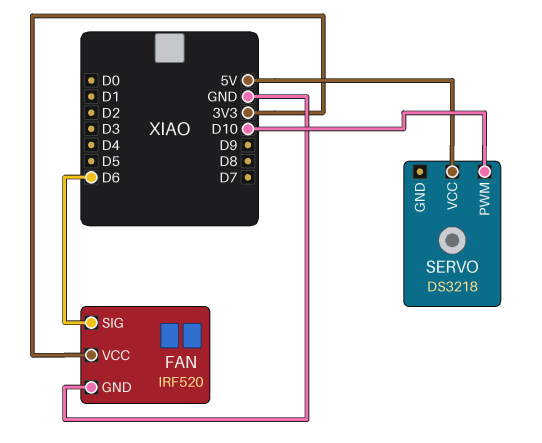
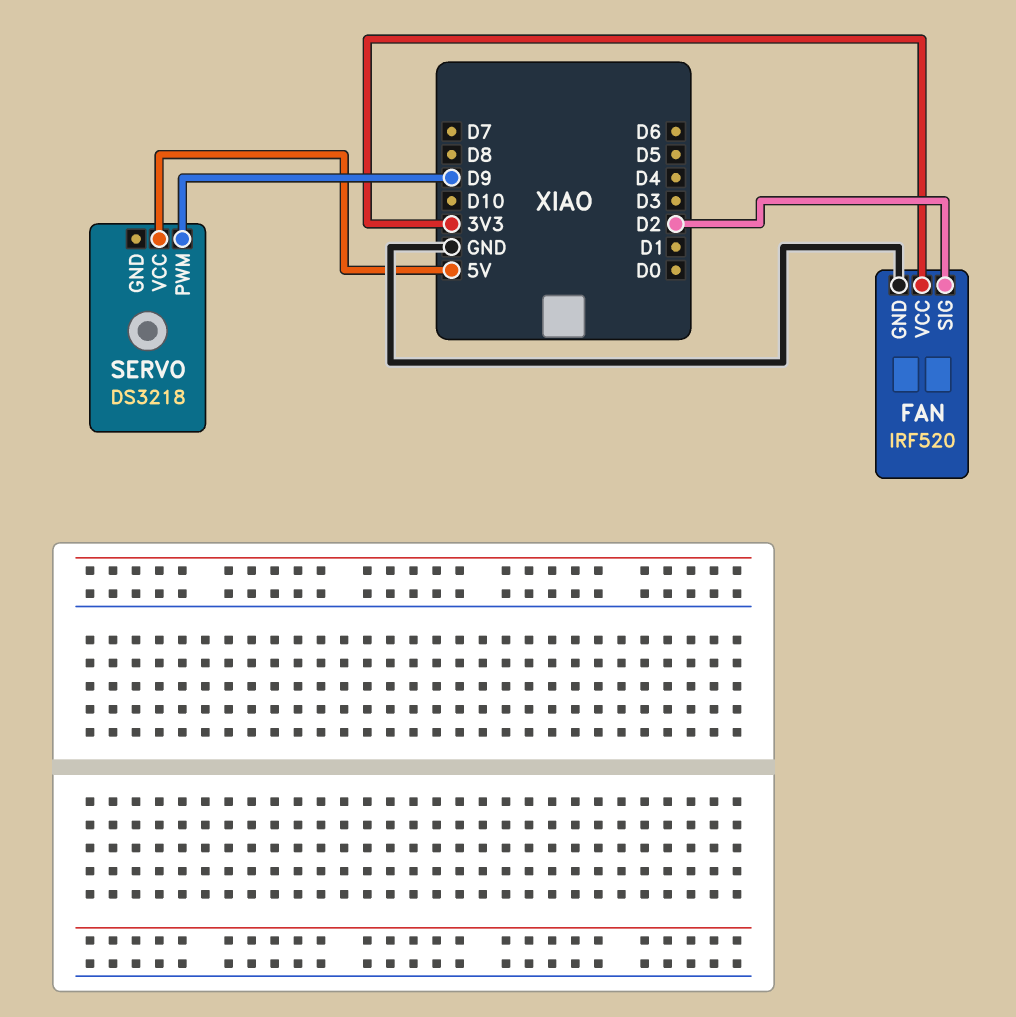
FAN pin SIG: D6 -> D2
SERVO pin PWM: D10 -> D9

